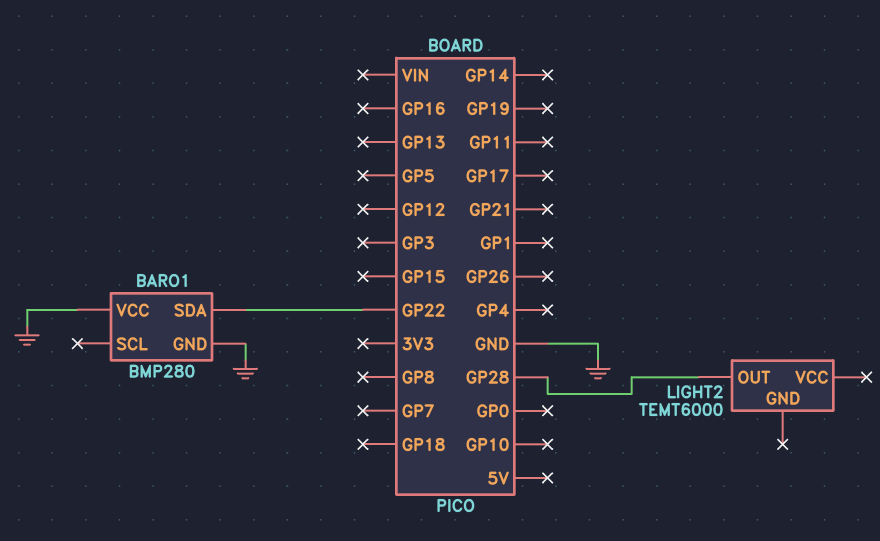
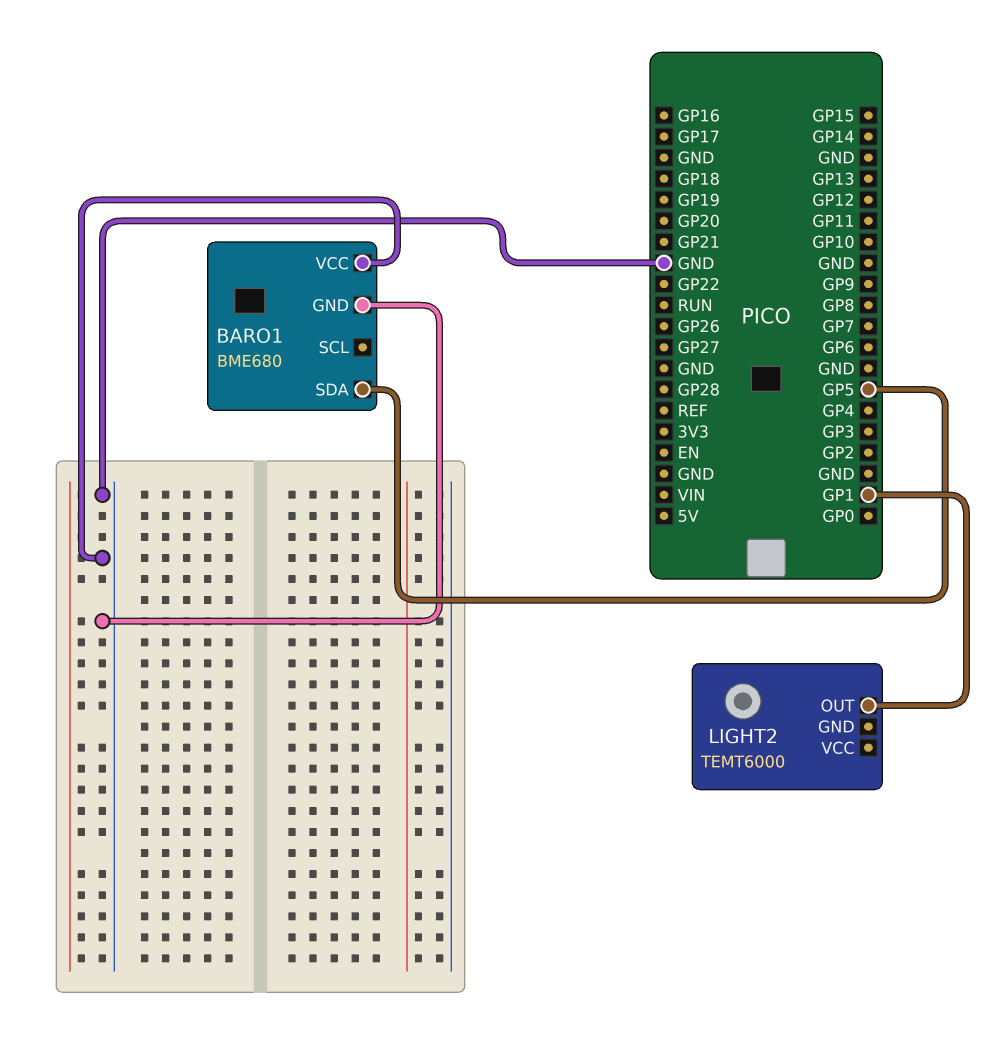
BARO1: BMP280 -> BME680
BARO1 pin SDA: GP22 -> GP5
LIGHT2 pin OUT: GP28 -> GP1

